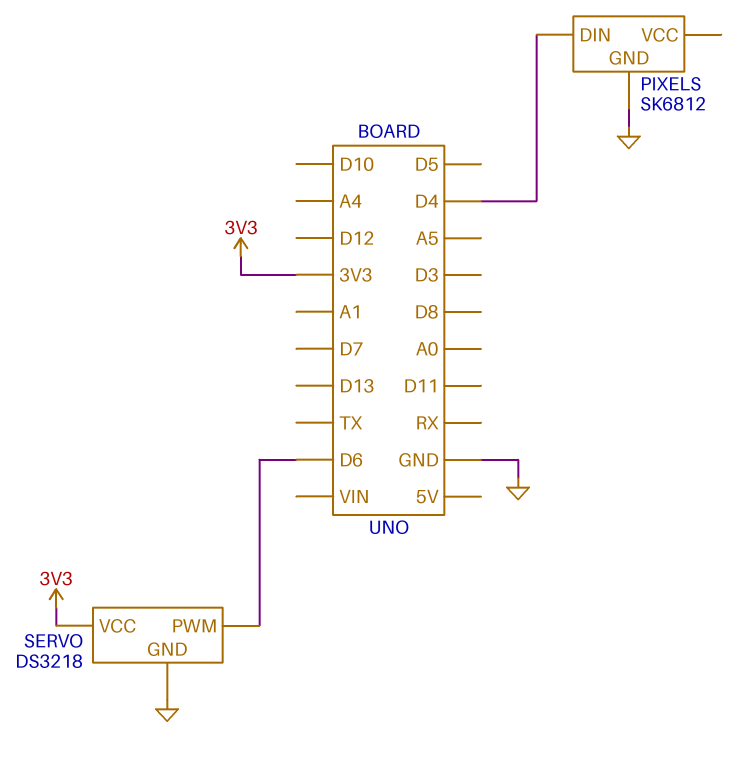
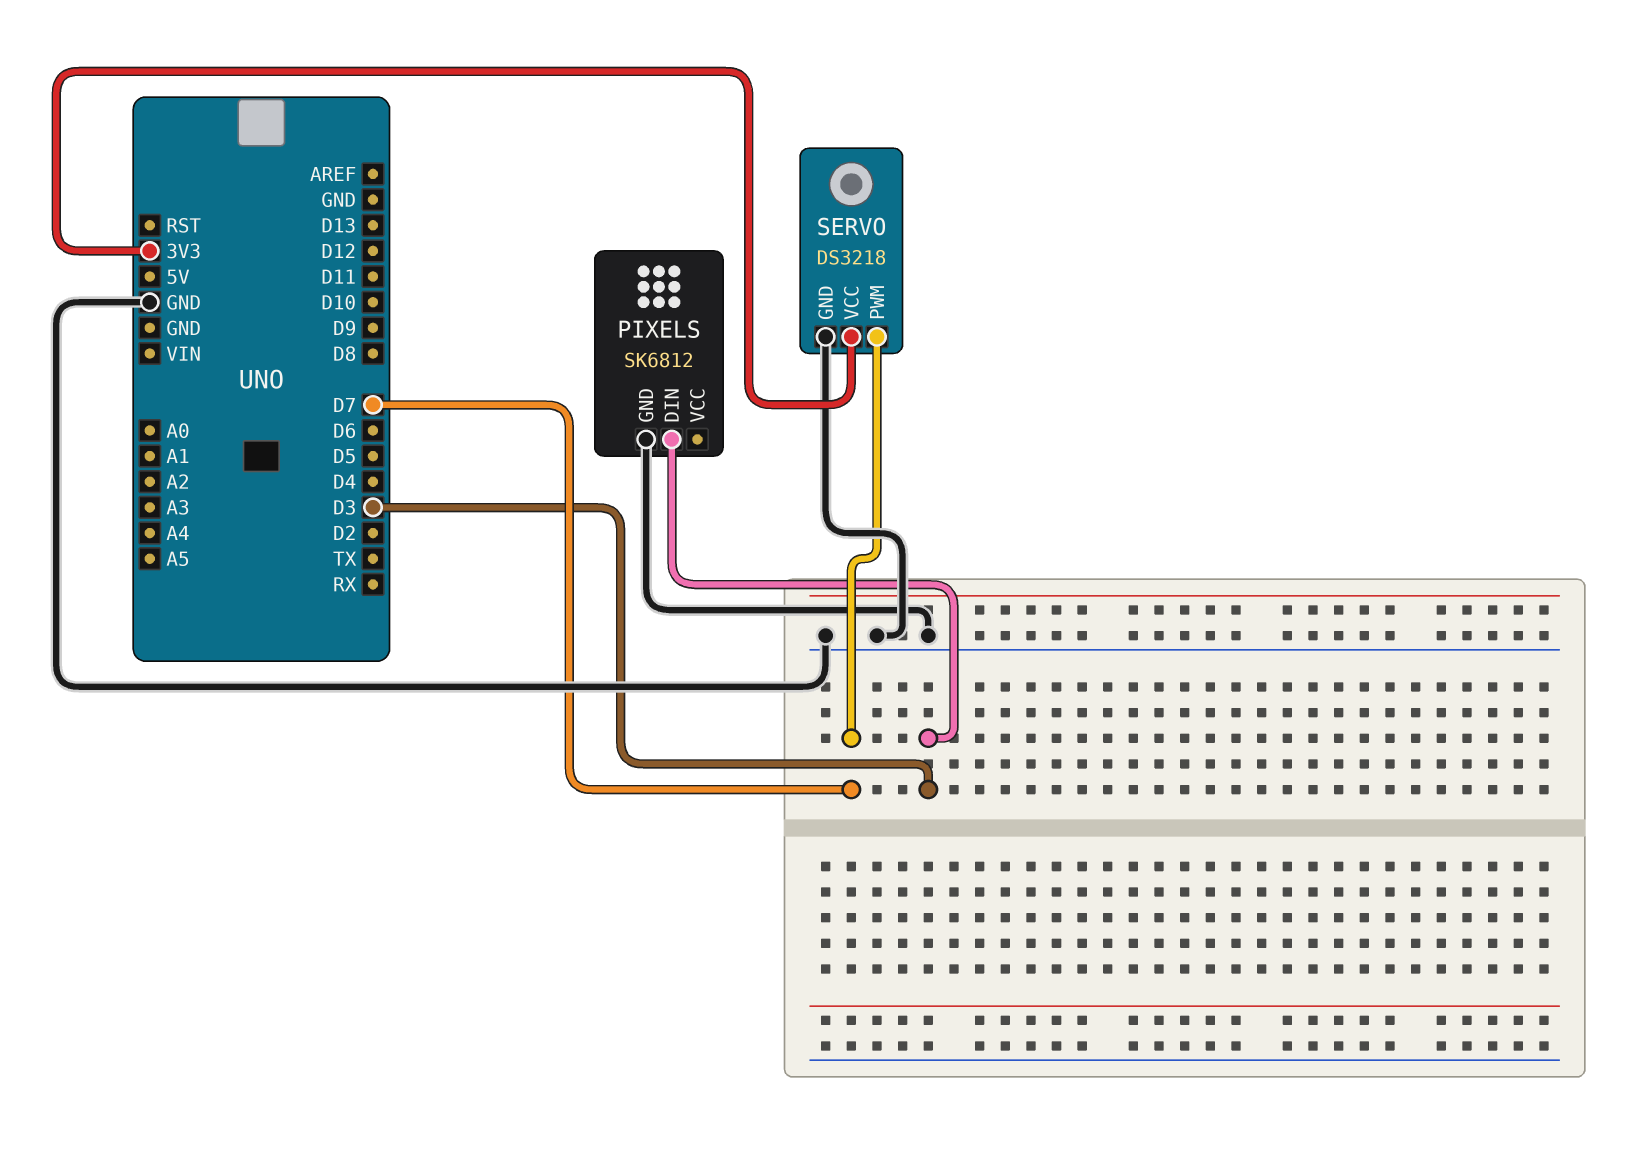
PIXELS pin DIN: D4 -> D3
SERVO pin PWM: D6 -> D7

